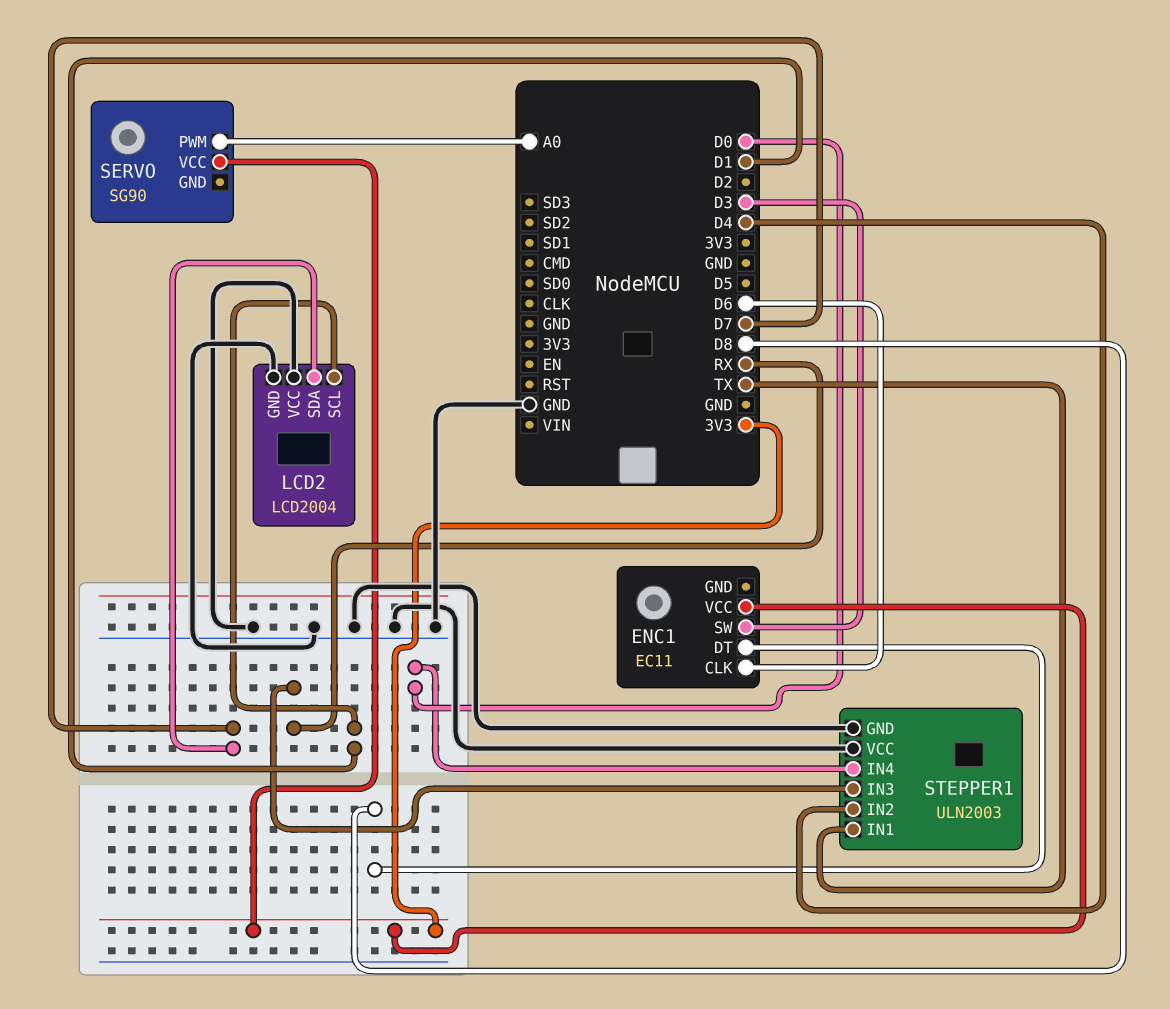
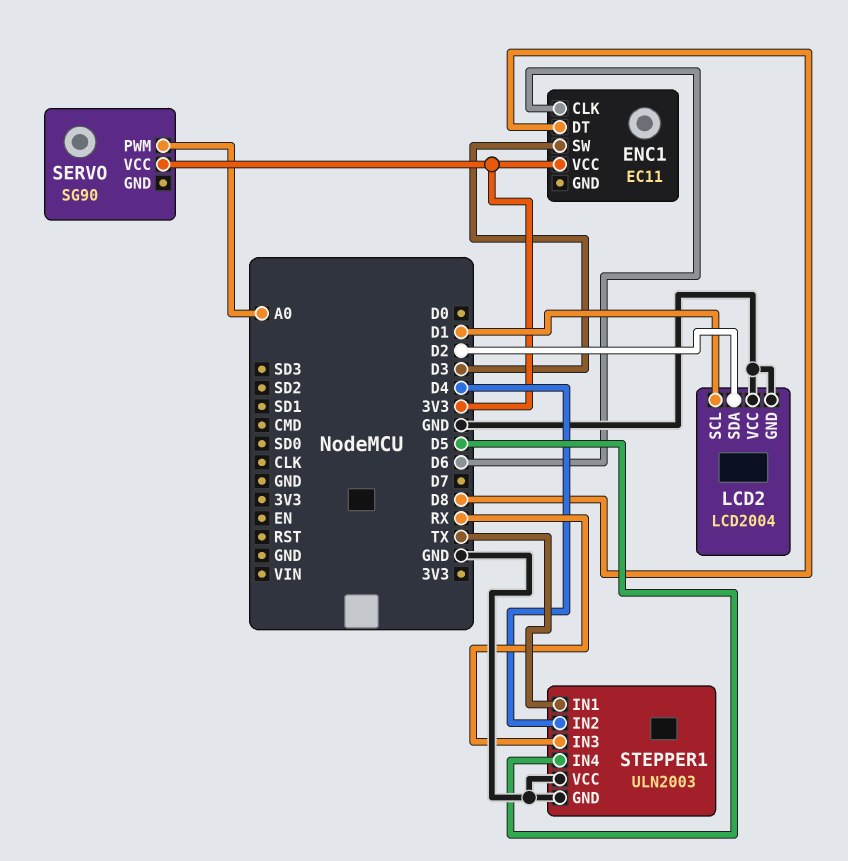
LCD2 pin SDA: D7 -> D2
STEPPER1 pin IN4: D0 -> D5

